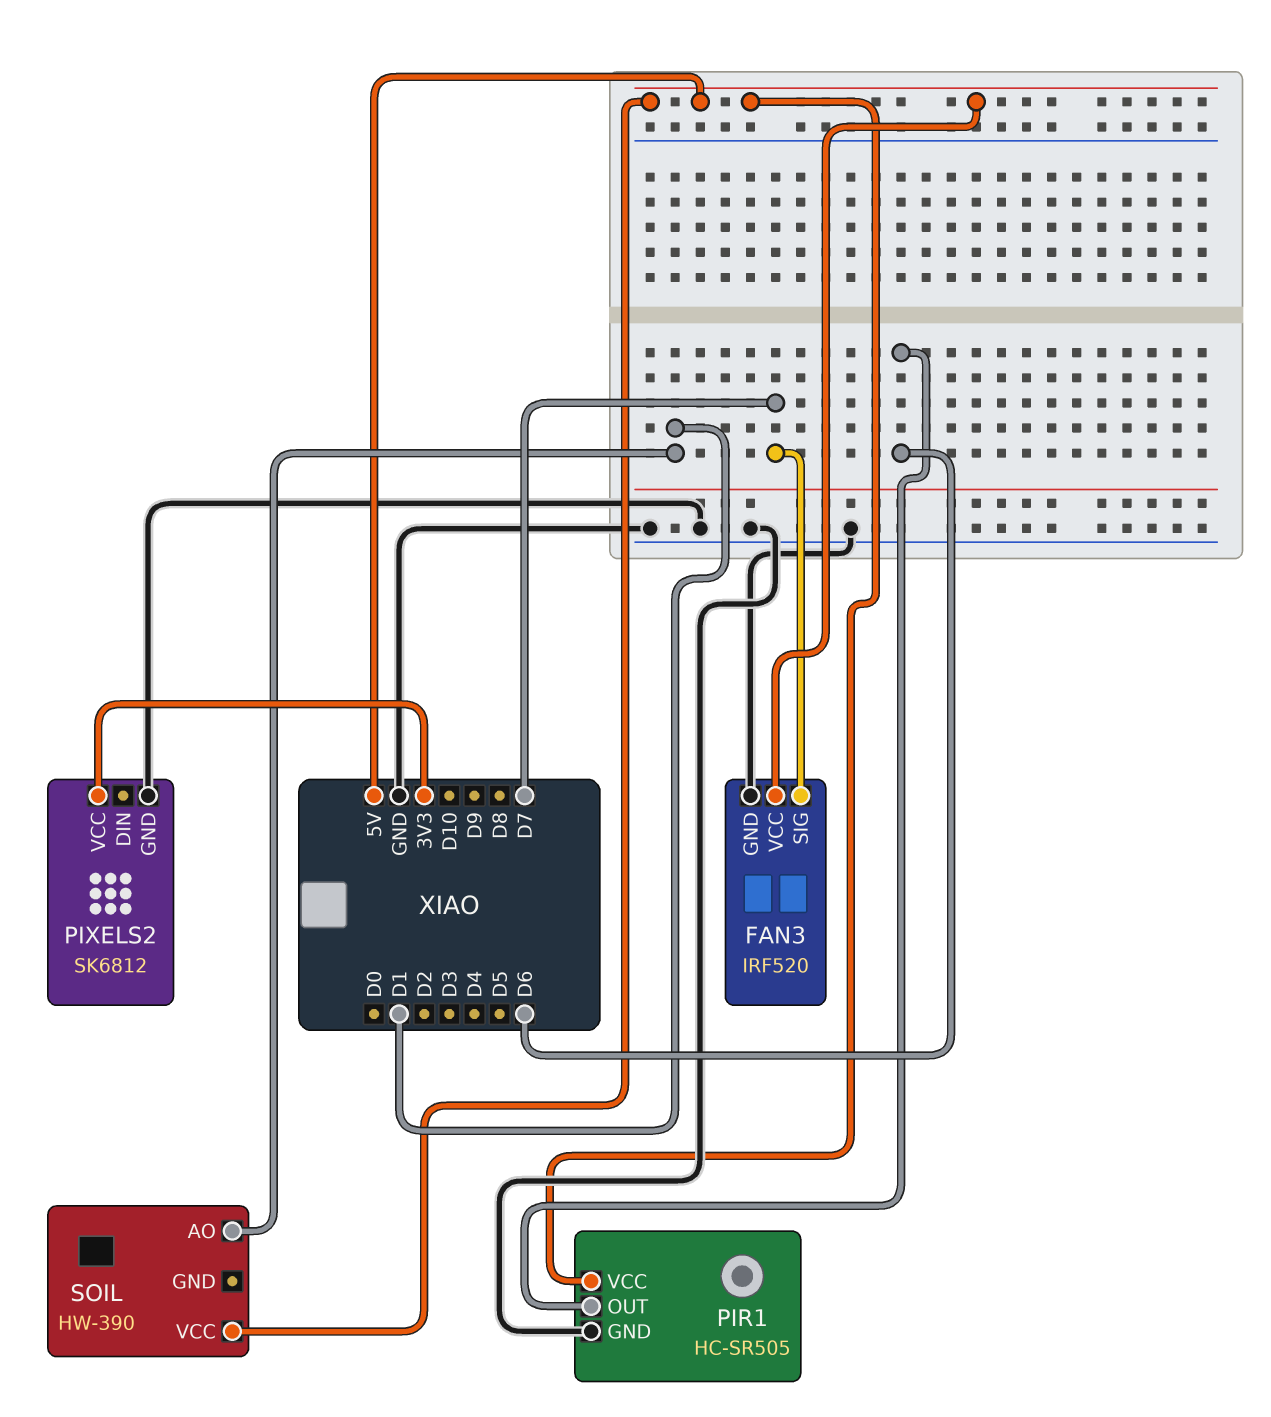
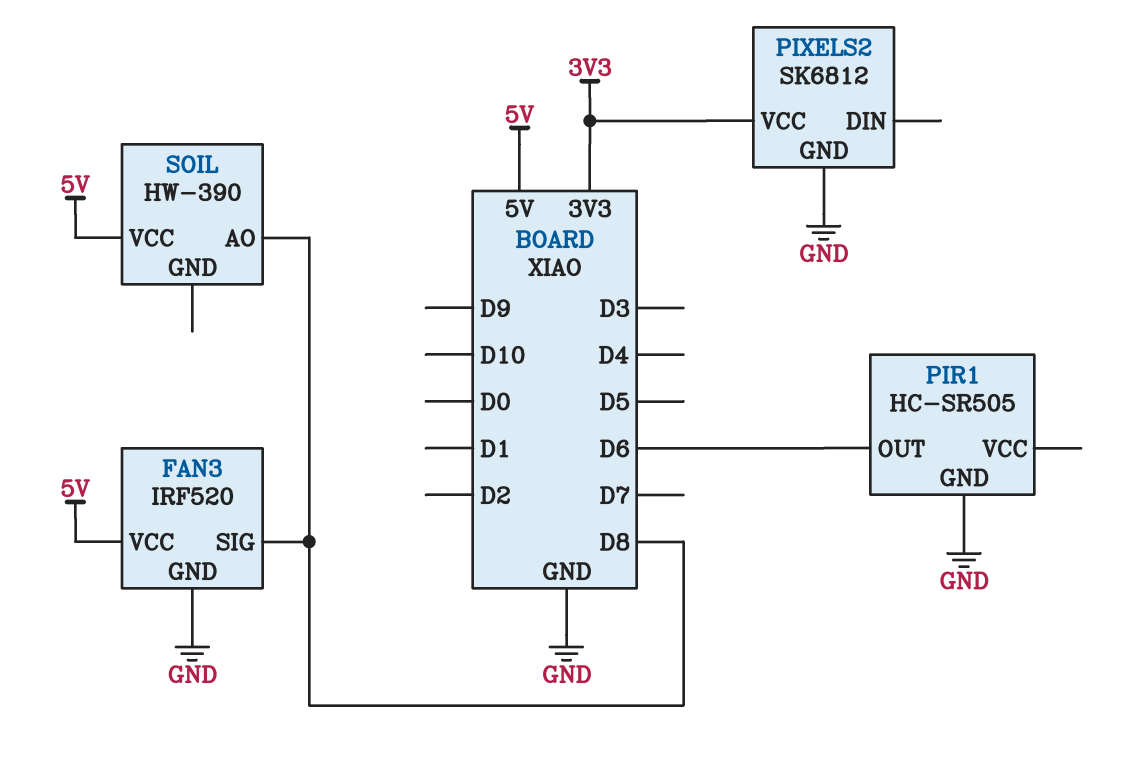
FAN3 pin SIG: D7 -> D8
PIR1 pin VCC: 5V -> none
SOIL pin AO: D1 -> D8

